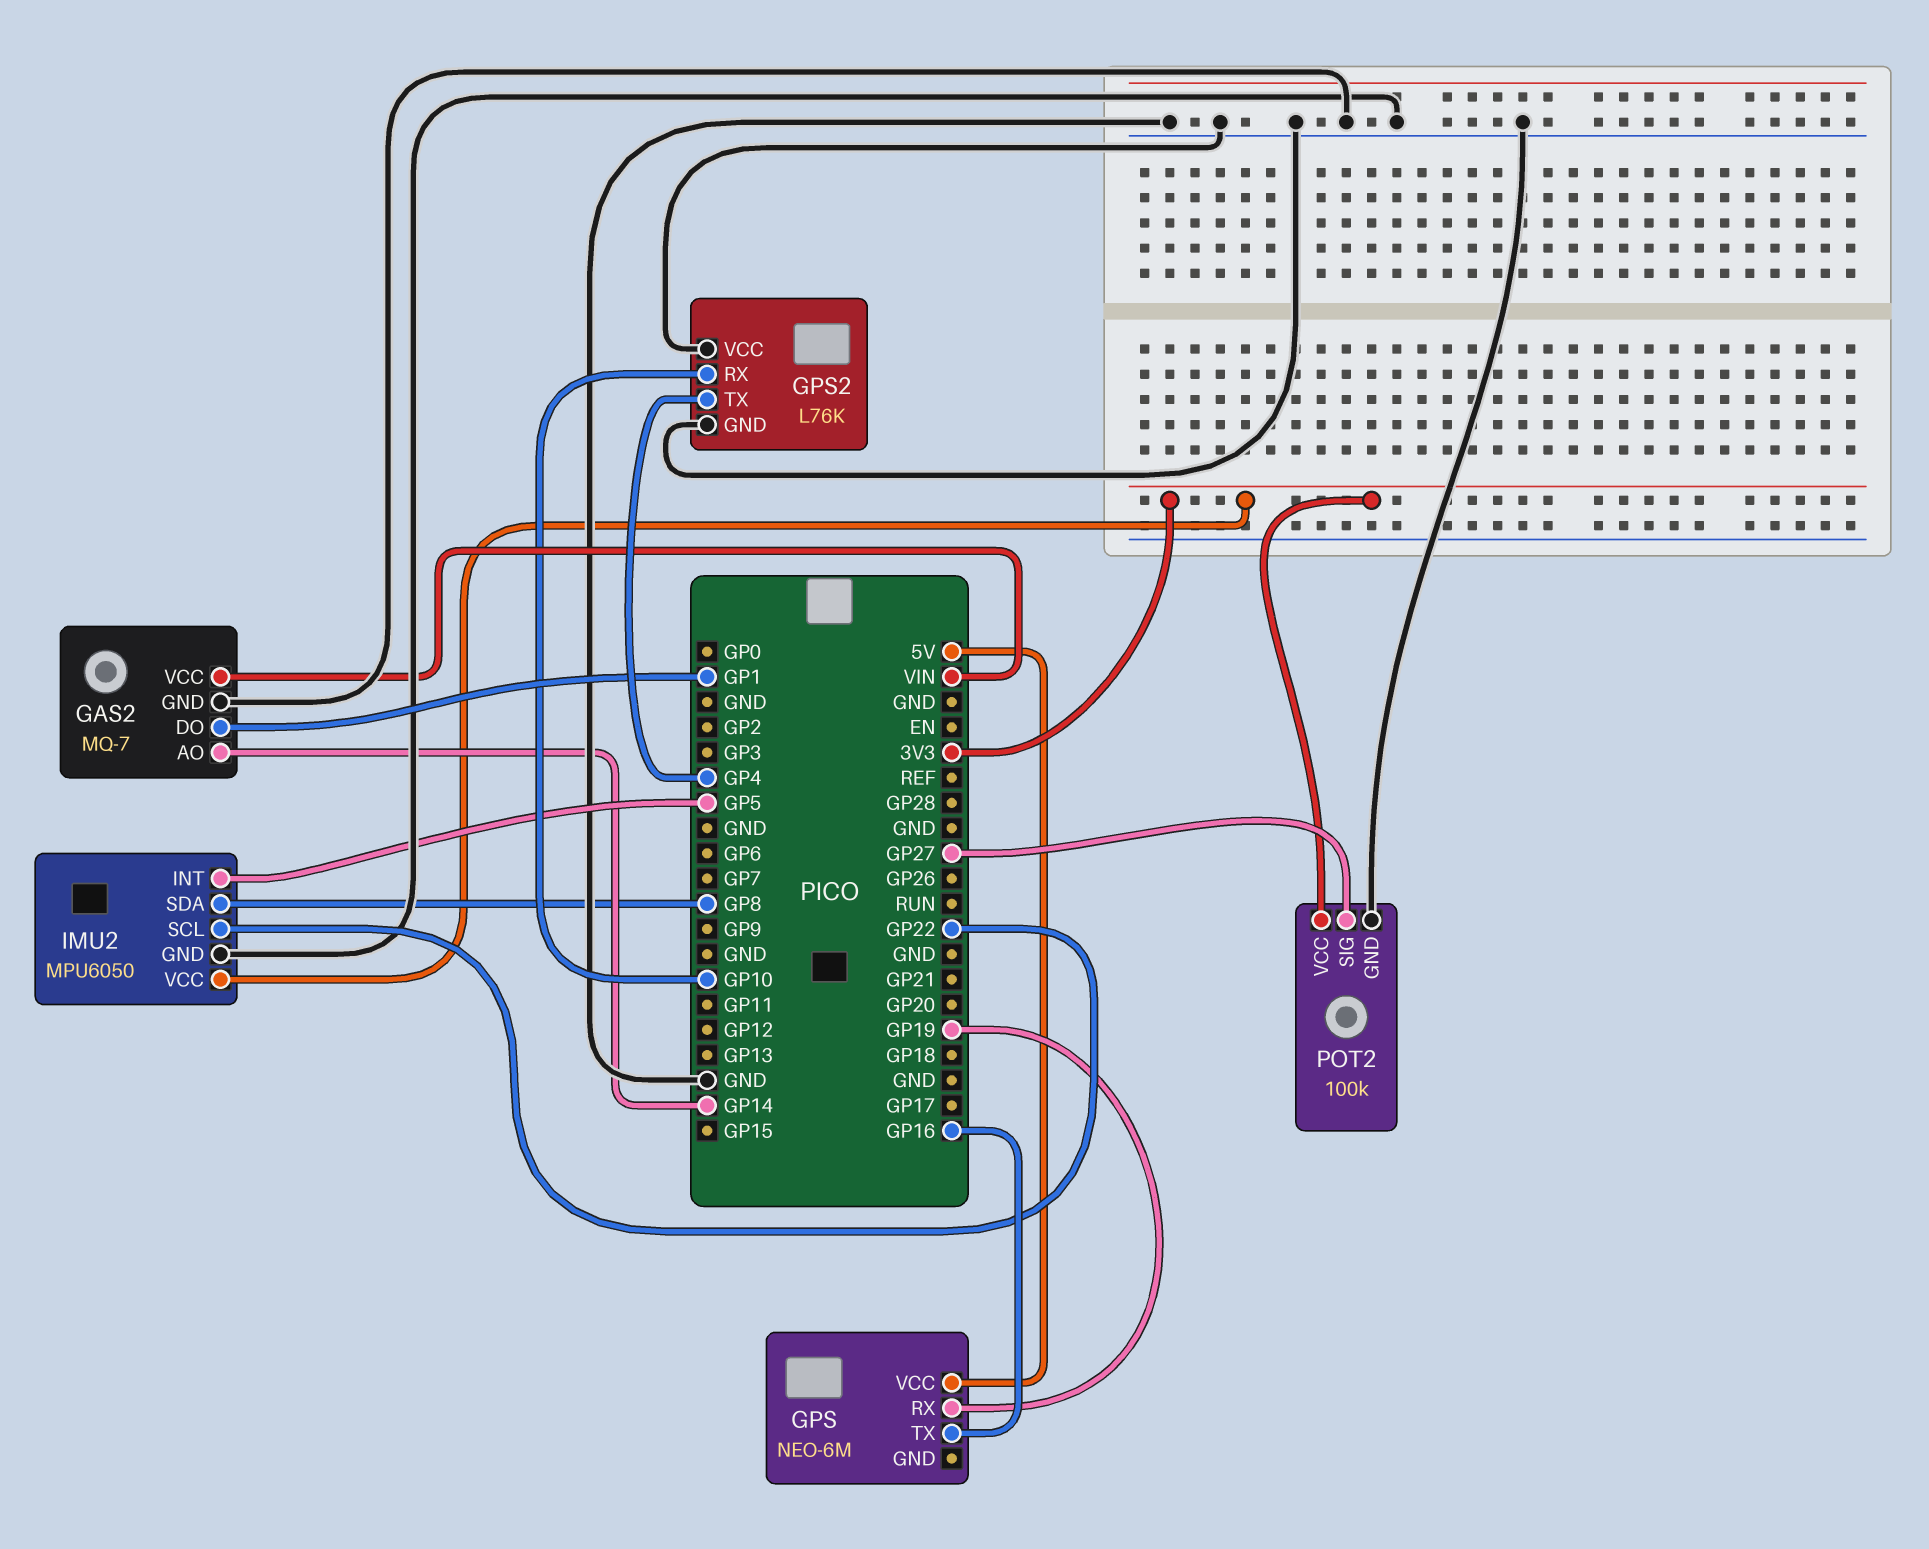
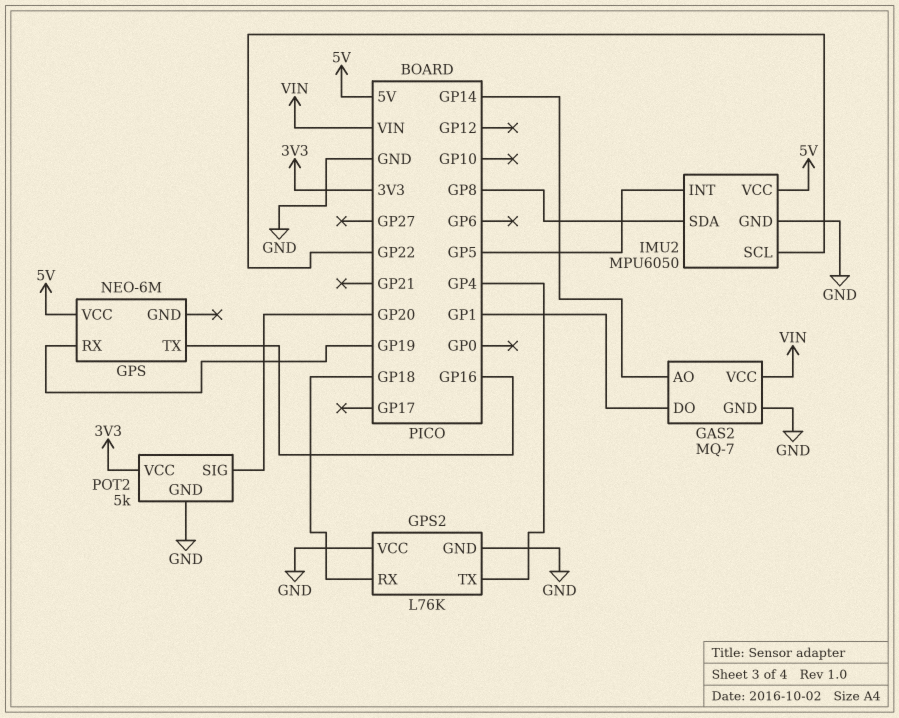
GPS2 pin RX: GP10 -> GP18
IMU2 pin VCC: 3V3 -> 5V
POT2: 100k -> 5k
POT2 pin SIG: GP27 -> GP20

